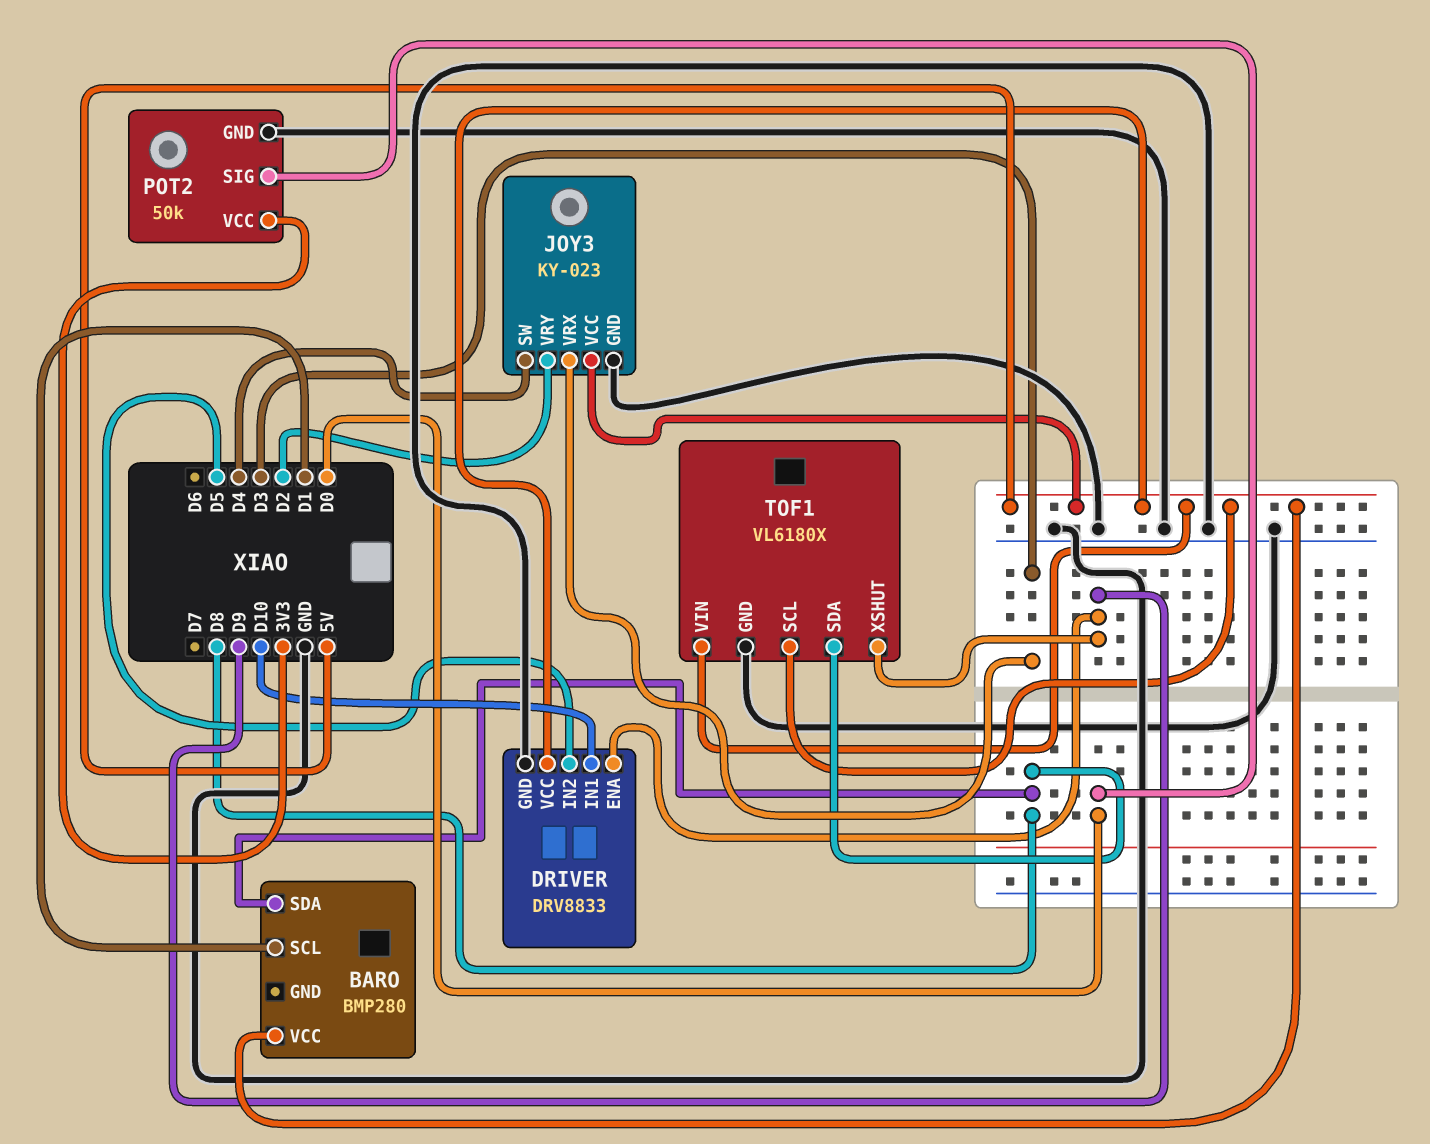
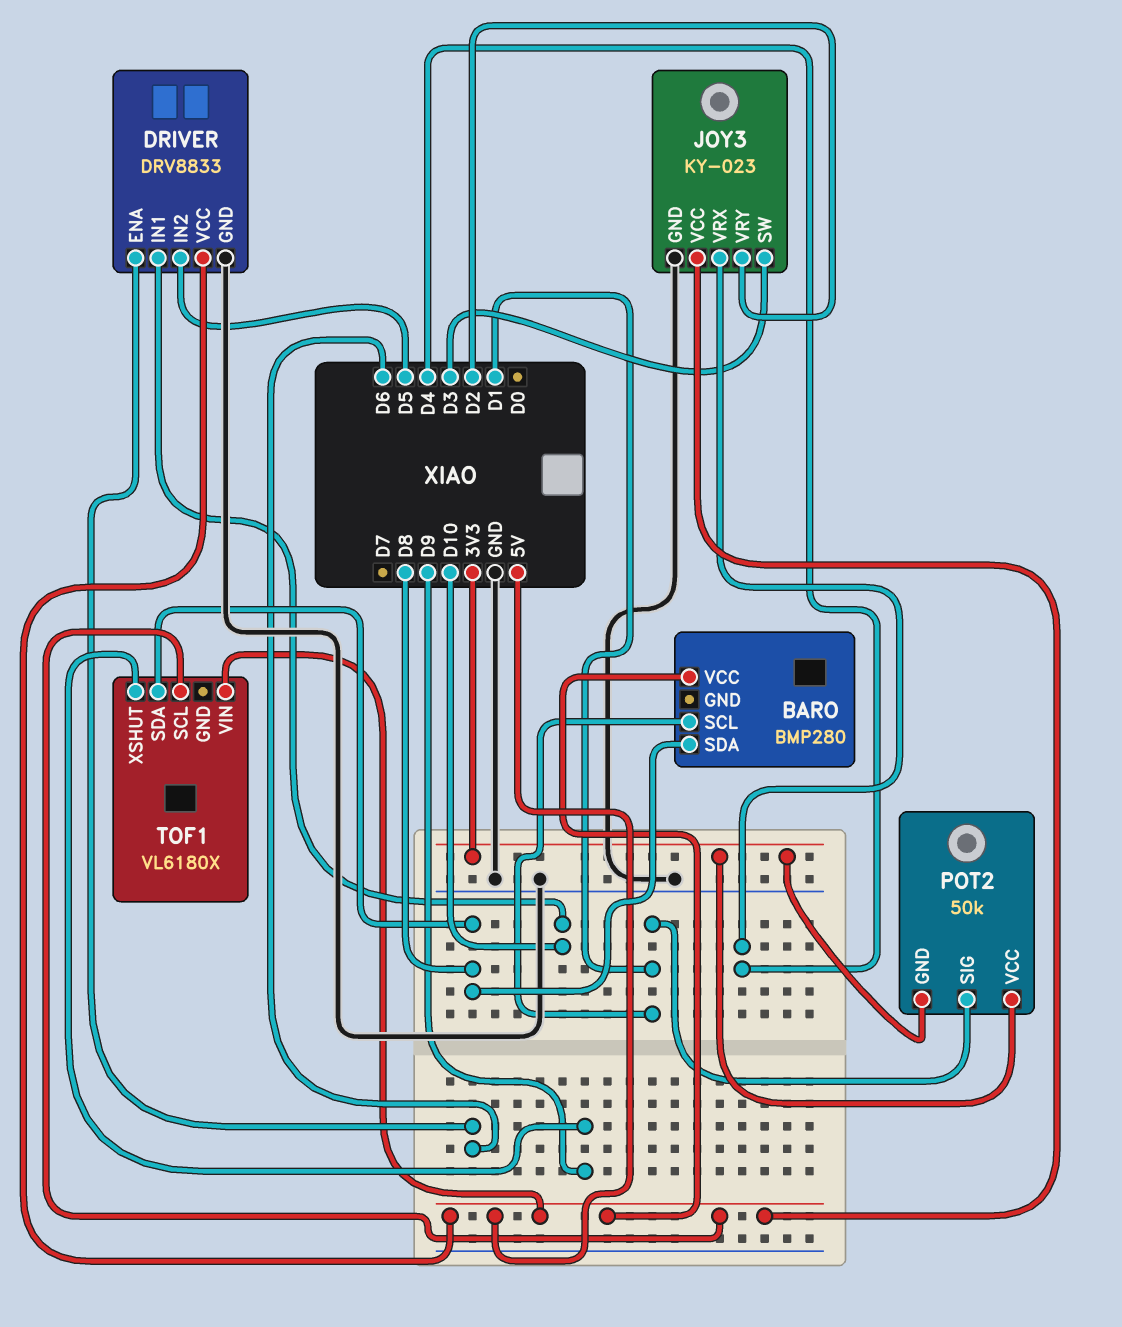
DRIVER pin ENA: D9 -> D6
JOY3 pin SW: D4 -> D3
JOY3 pin VRX: D3 -> D4
POT2 pin GND: GND -> 3V3
POT2 pin SIG: D0 -> D1
TOF1 pin GND: GND -> none

